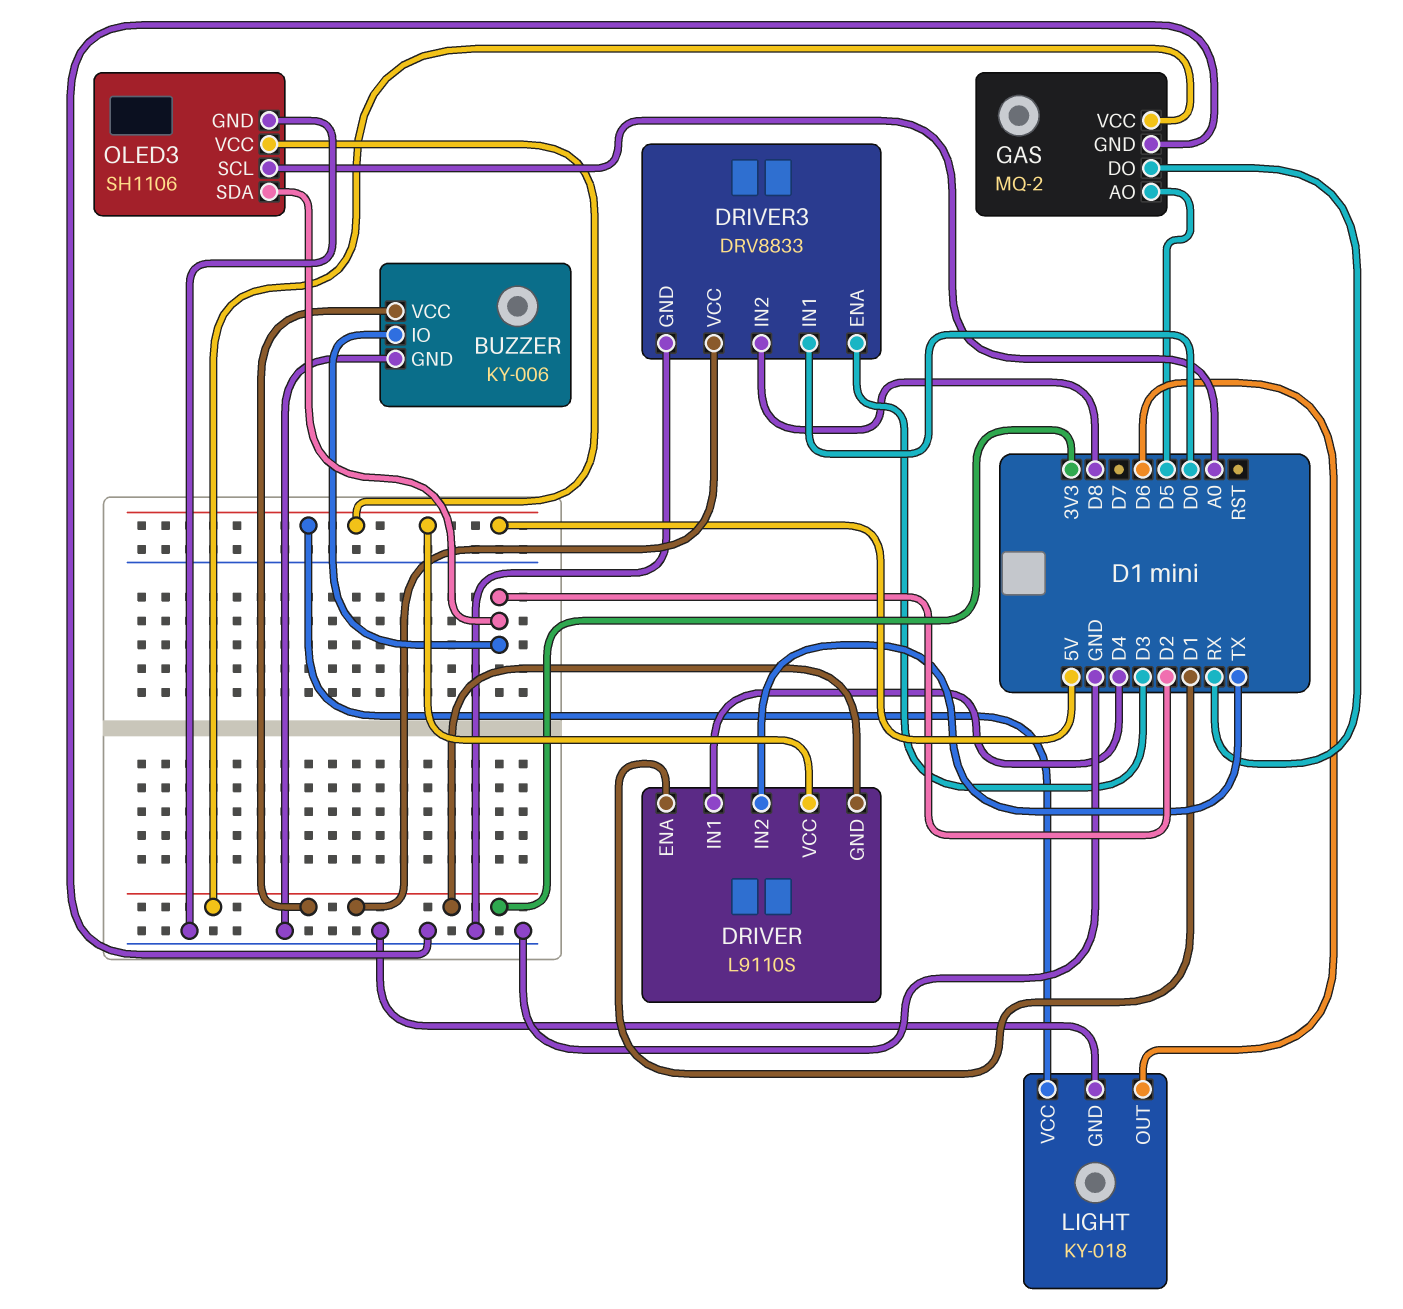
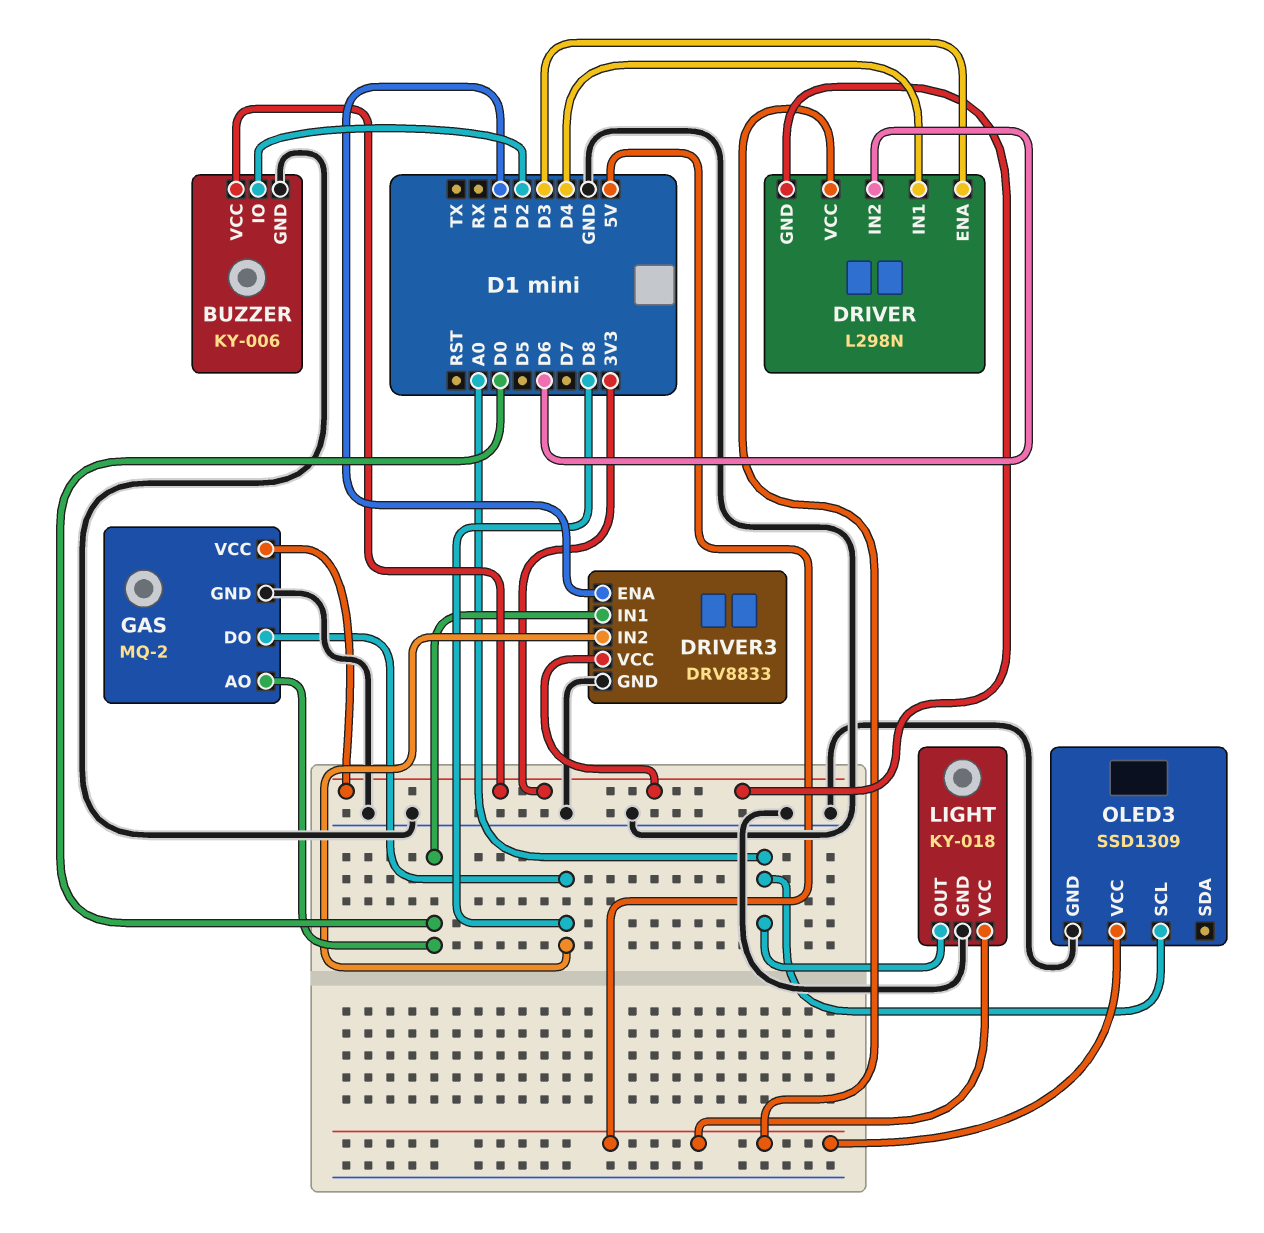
DRIVER: L9110S -> L298N
DRIVER pin ENA: D1 -> D3
DRIVER pin IN2: TX -> D6
DRIVER3 pin ENA: D3 -> D1
GAS pin AO: D5 -> D0
GAS pin DO: RX -> D8
LIGHT pin OUT: D6 -> A0
OLED3: SH1106 -> SSD1309
OLED3 pin SDA: D2 -> none

